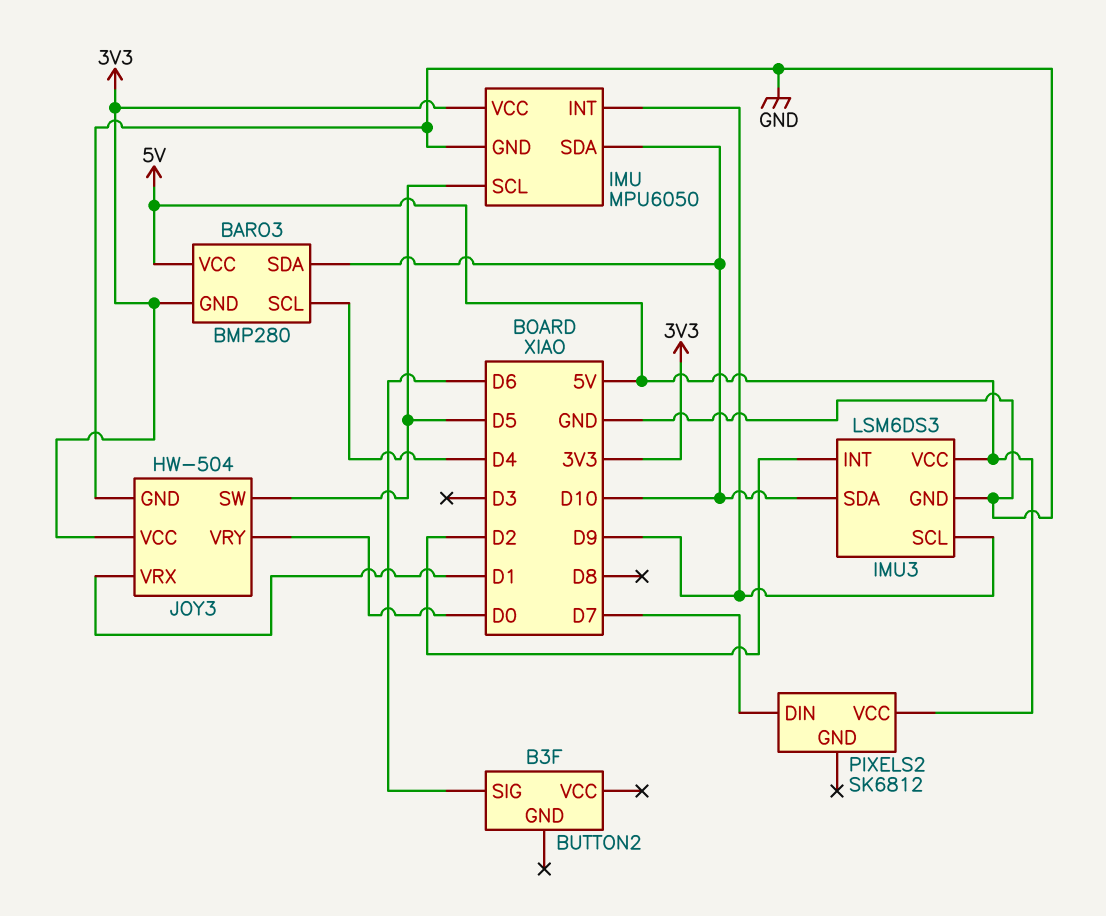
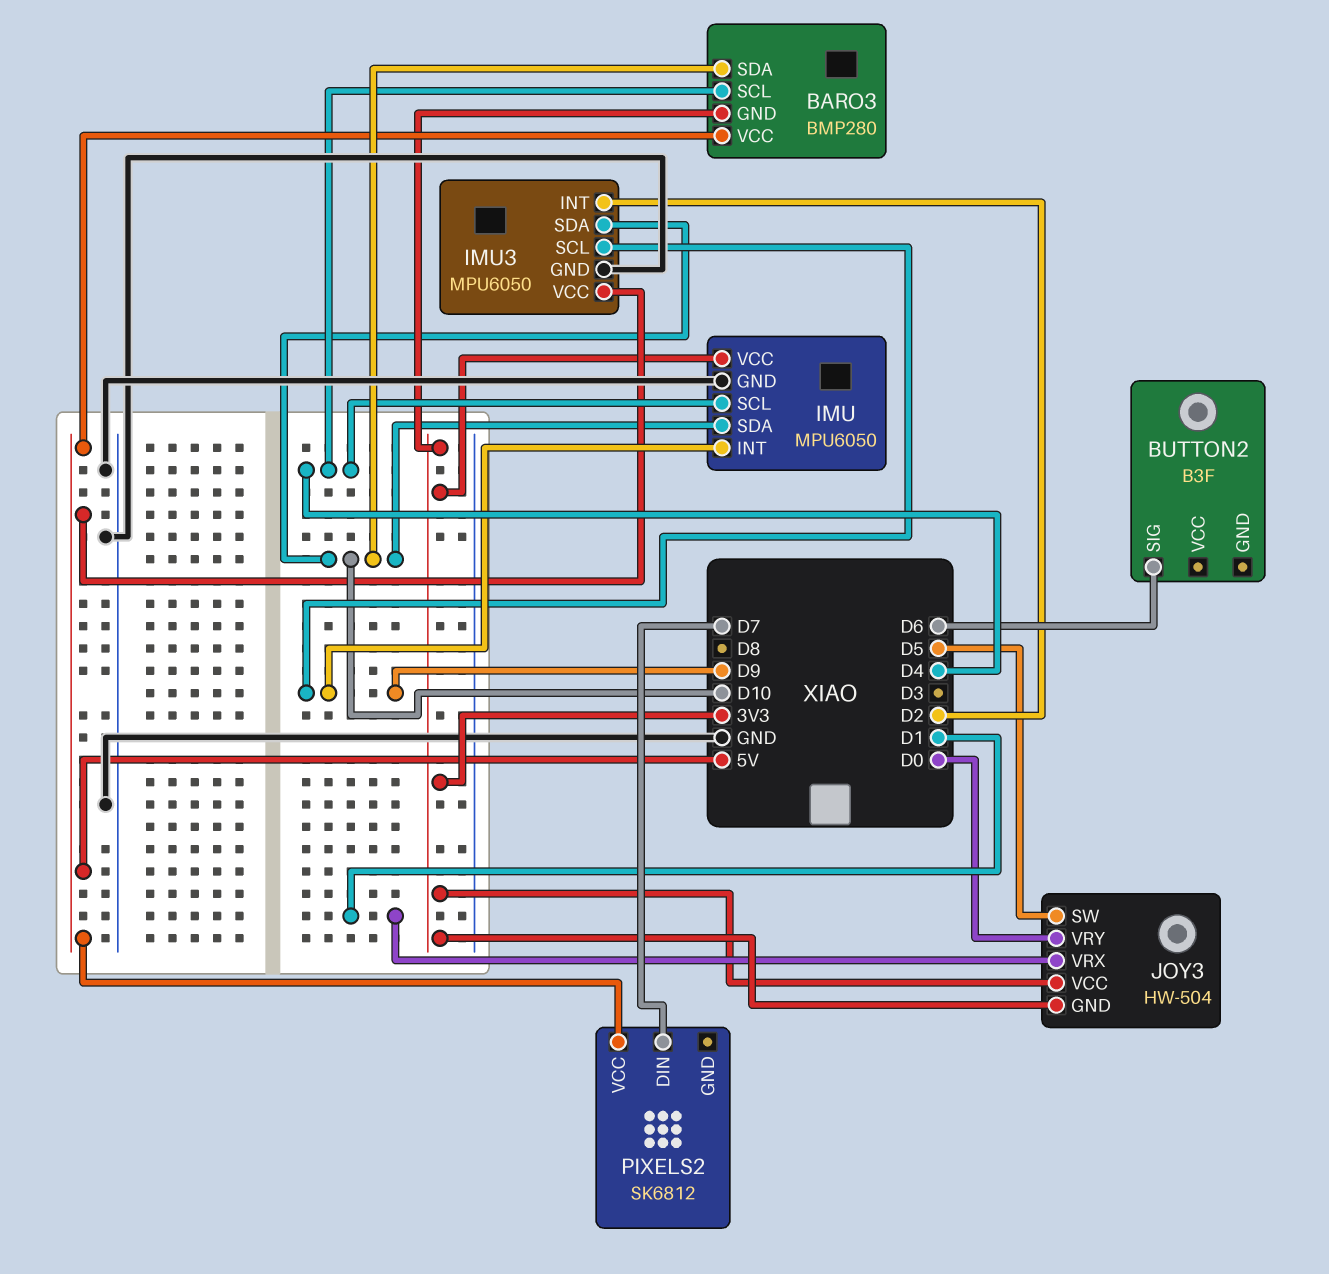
IMU pin SCL: D5 -> D4
IMU3: LSM6DS3 -> MPU6050
JOY3 pin GND: GND -> 3V3

